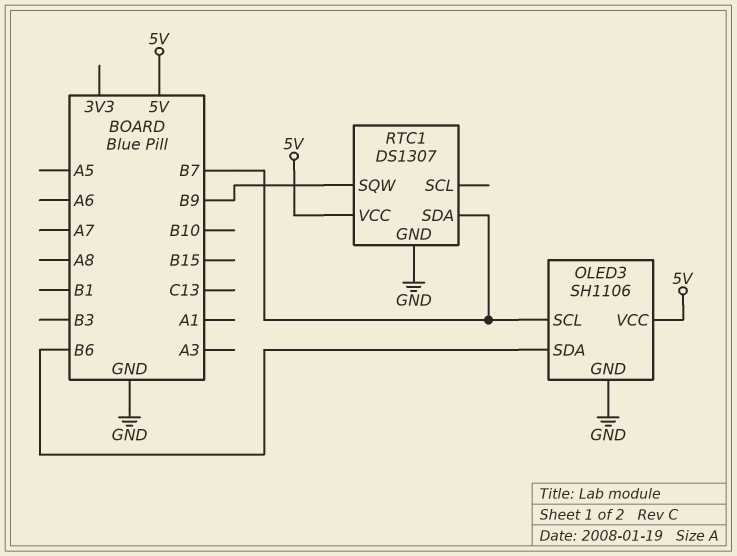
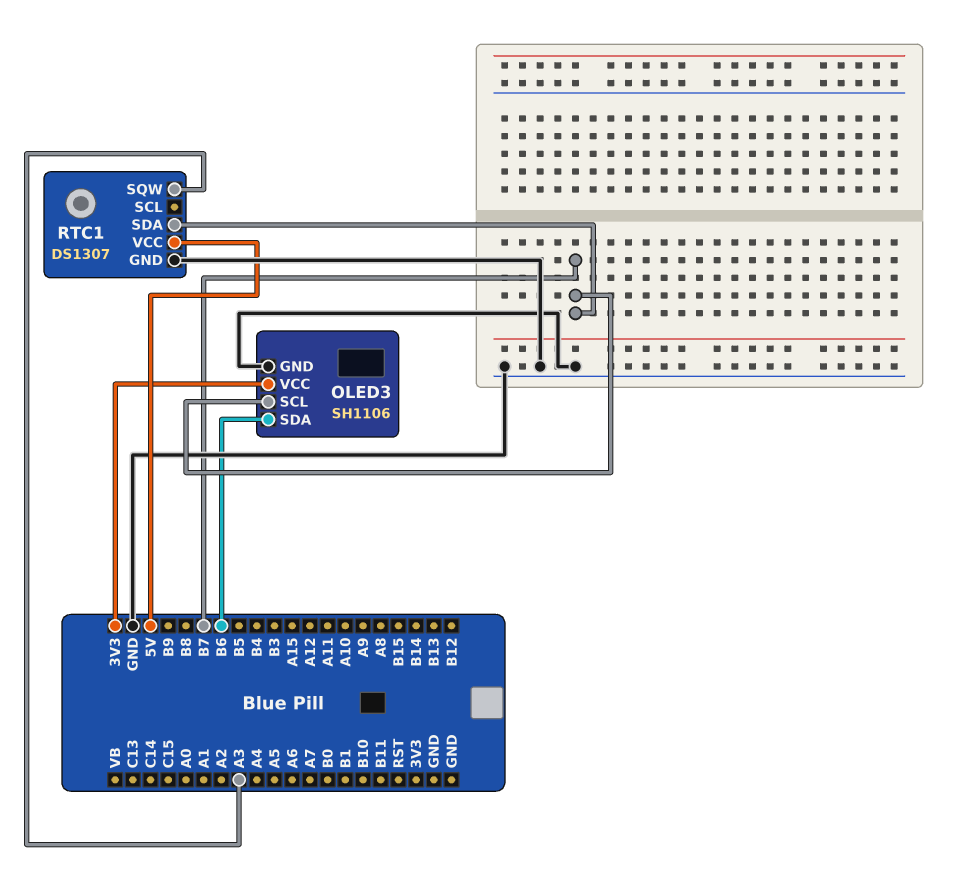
OLED3 pin VCC: 5V -> 3V3
RTC1 pin SQW: B9 -> A3

